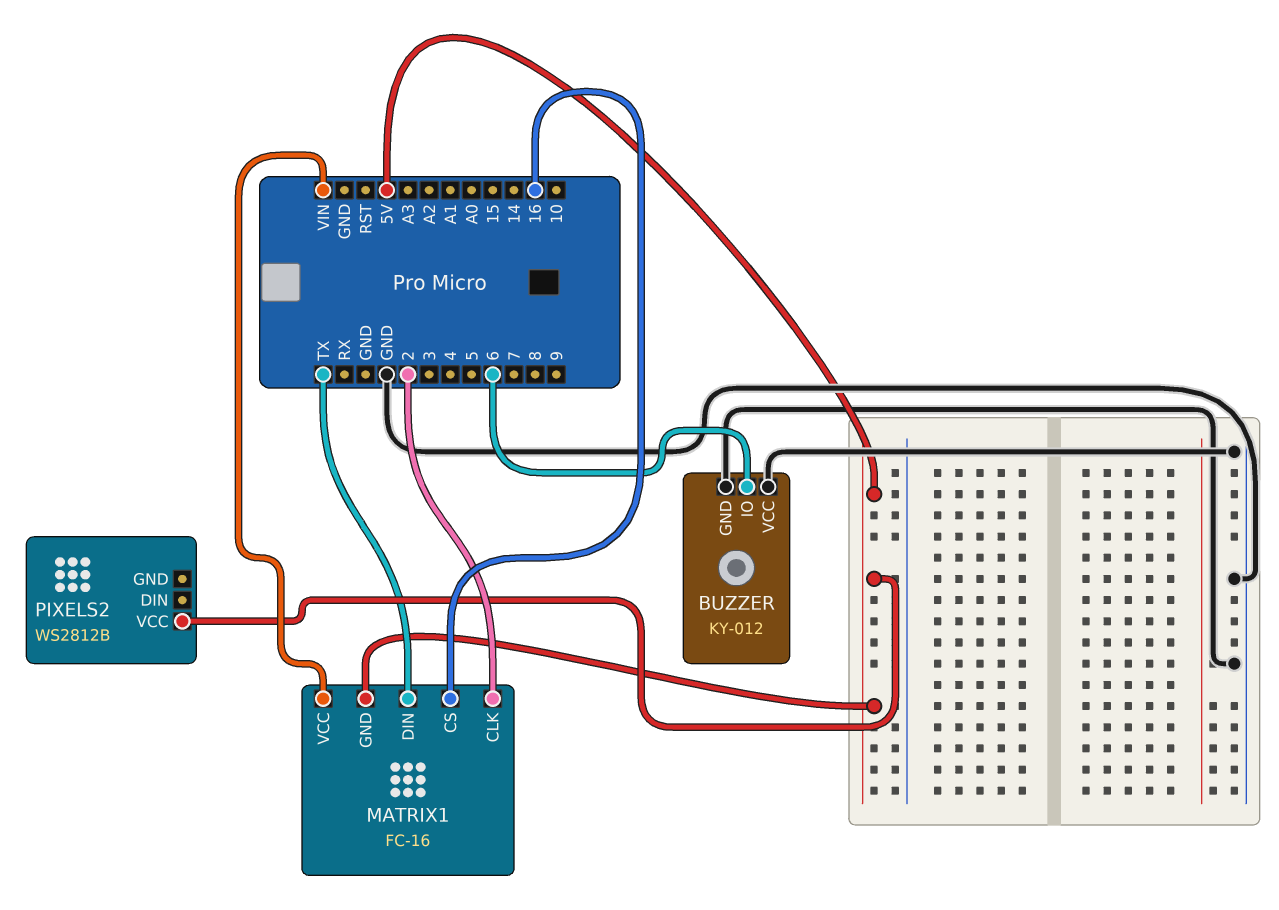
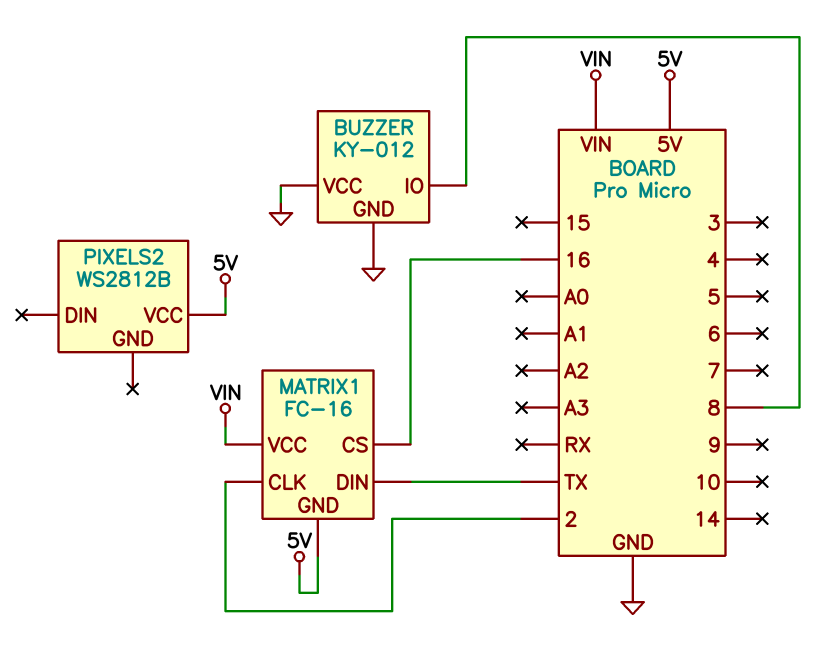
BUZZER pin IO: 6 -> 8

